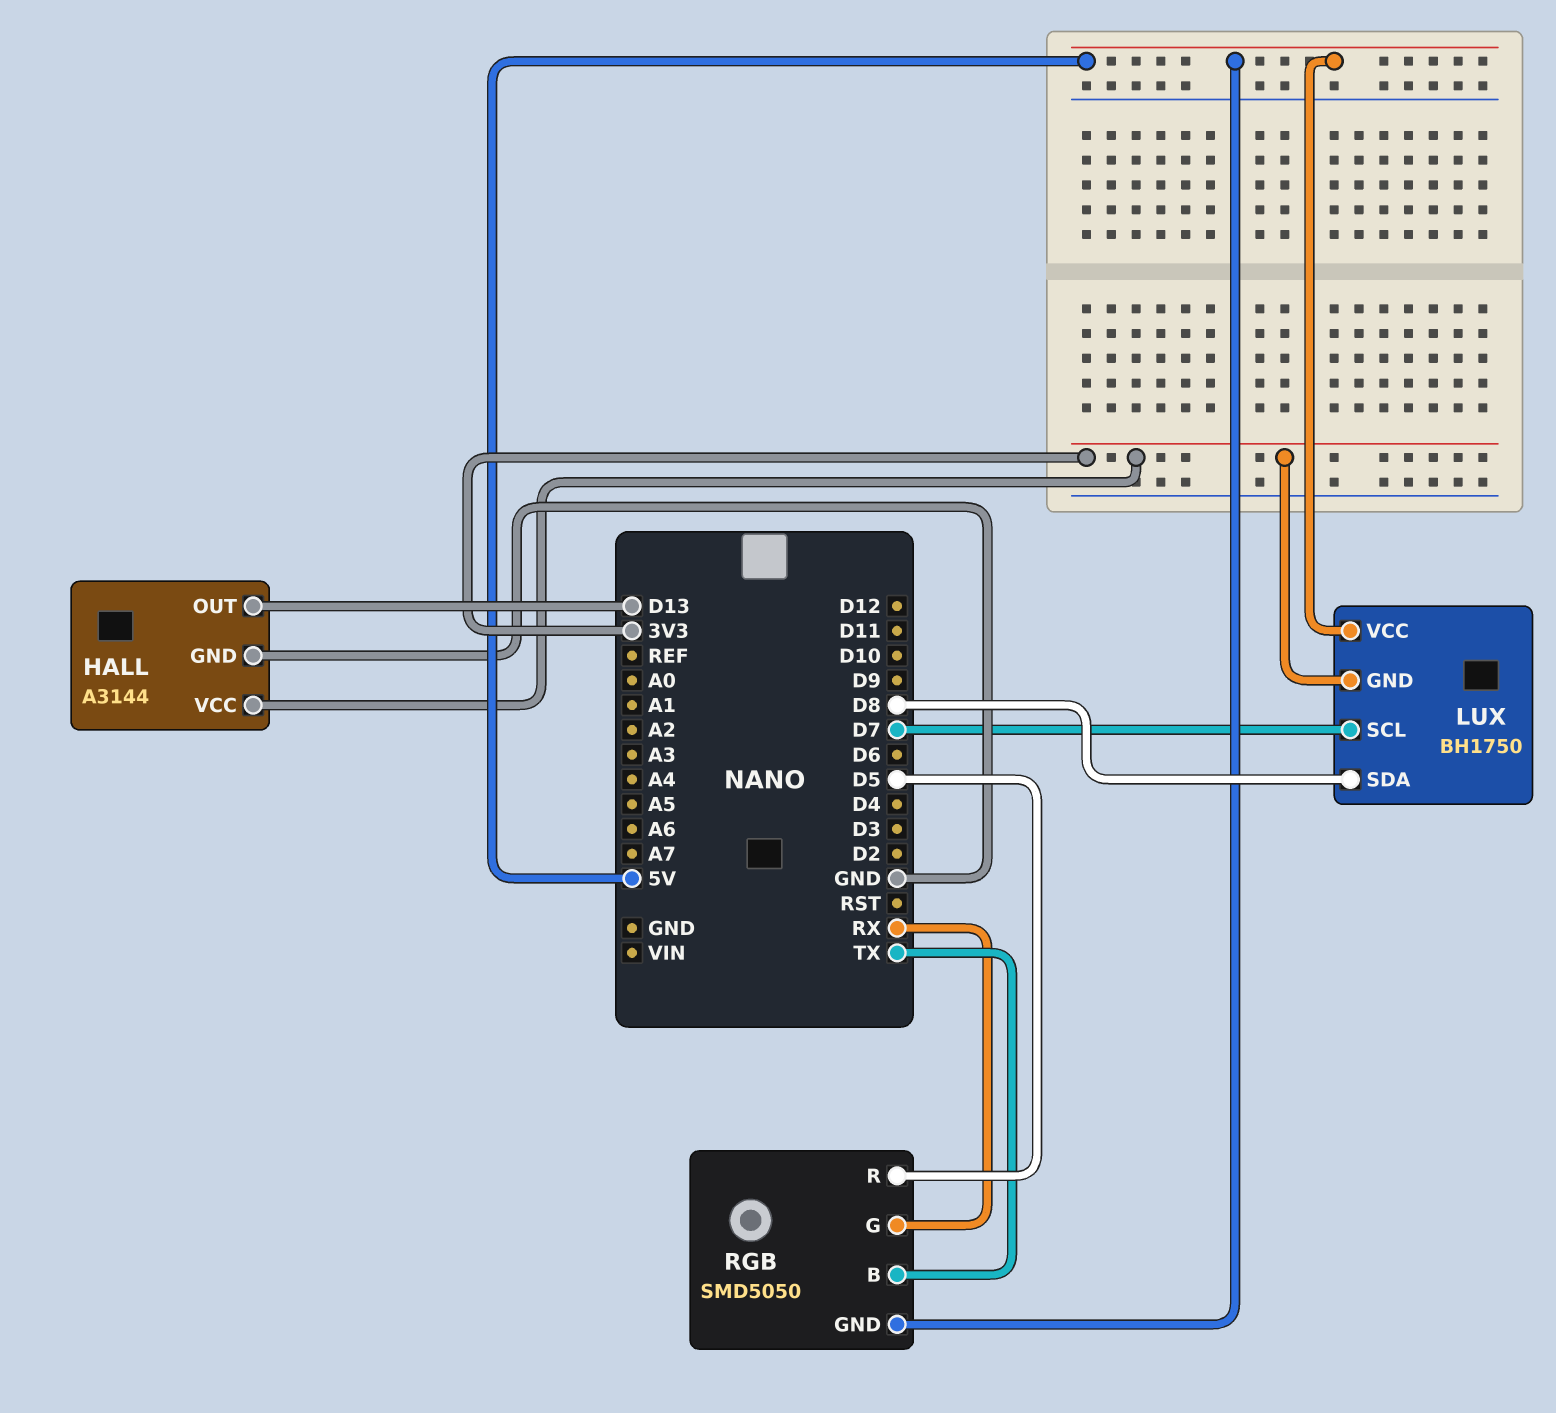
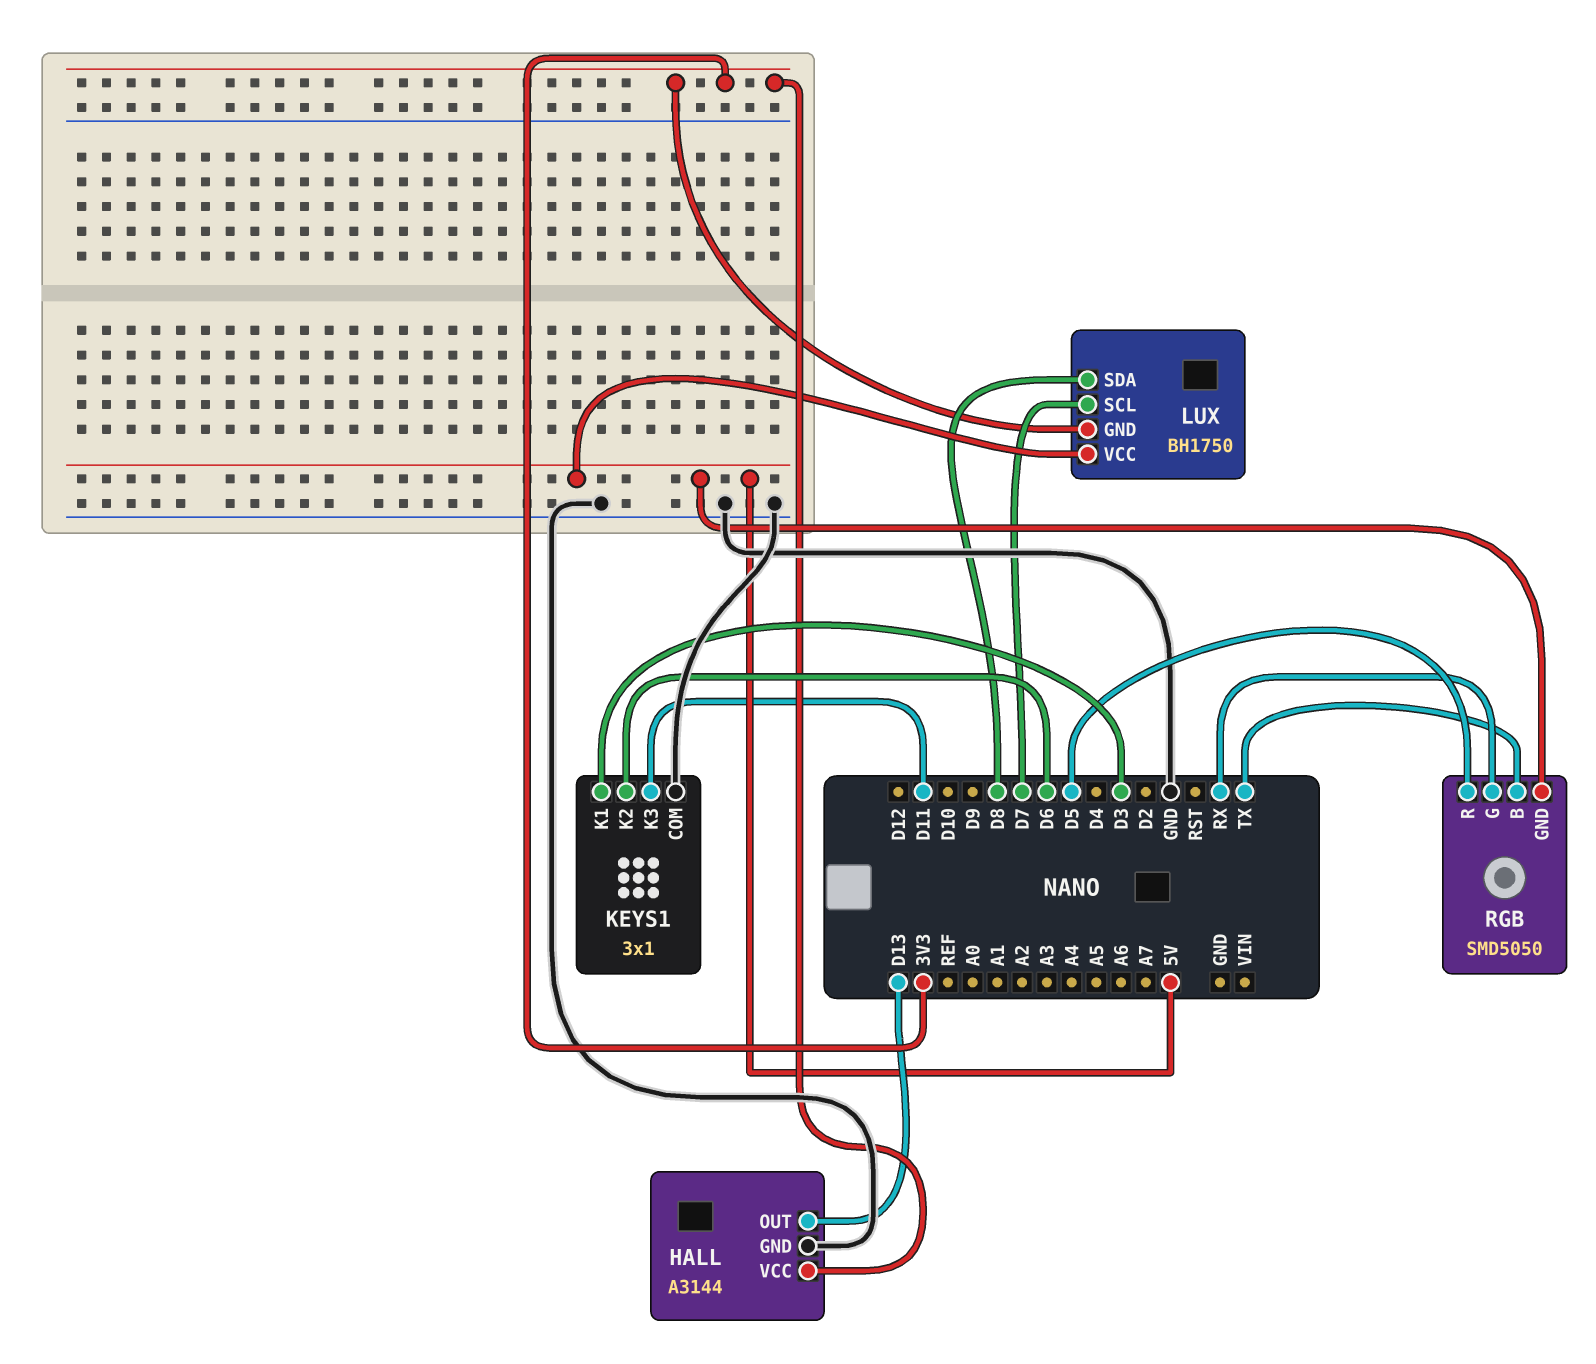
KEYS1: none -> 3x1
KEYS1 pin COM: none -> GND
KEYS1 pin K1: none -> D3
KEYS1 pin K2: none -> D6
KEYS1 pin K3: none -> D11

